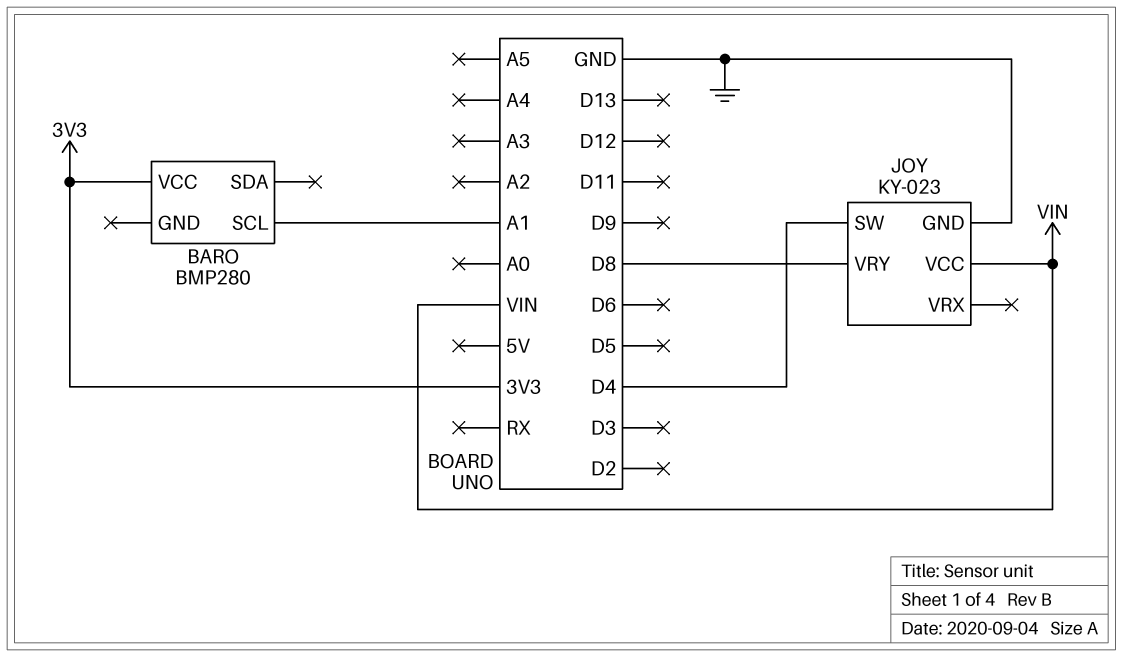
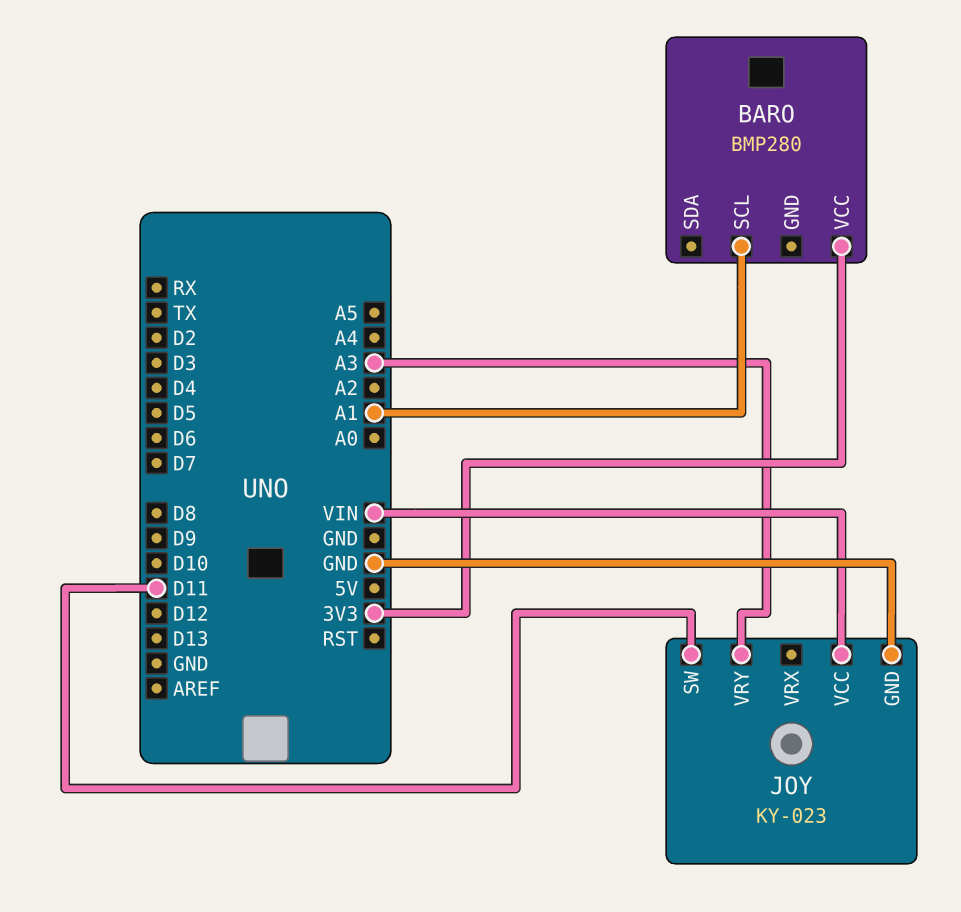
JOY pin SW: D4 -> D11
JOY pin VRY: D8 -> A3

